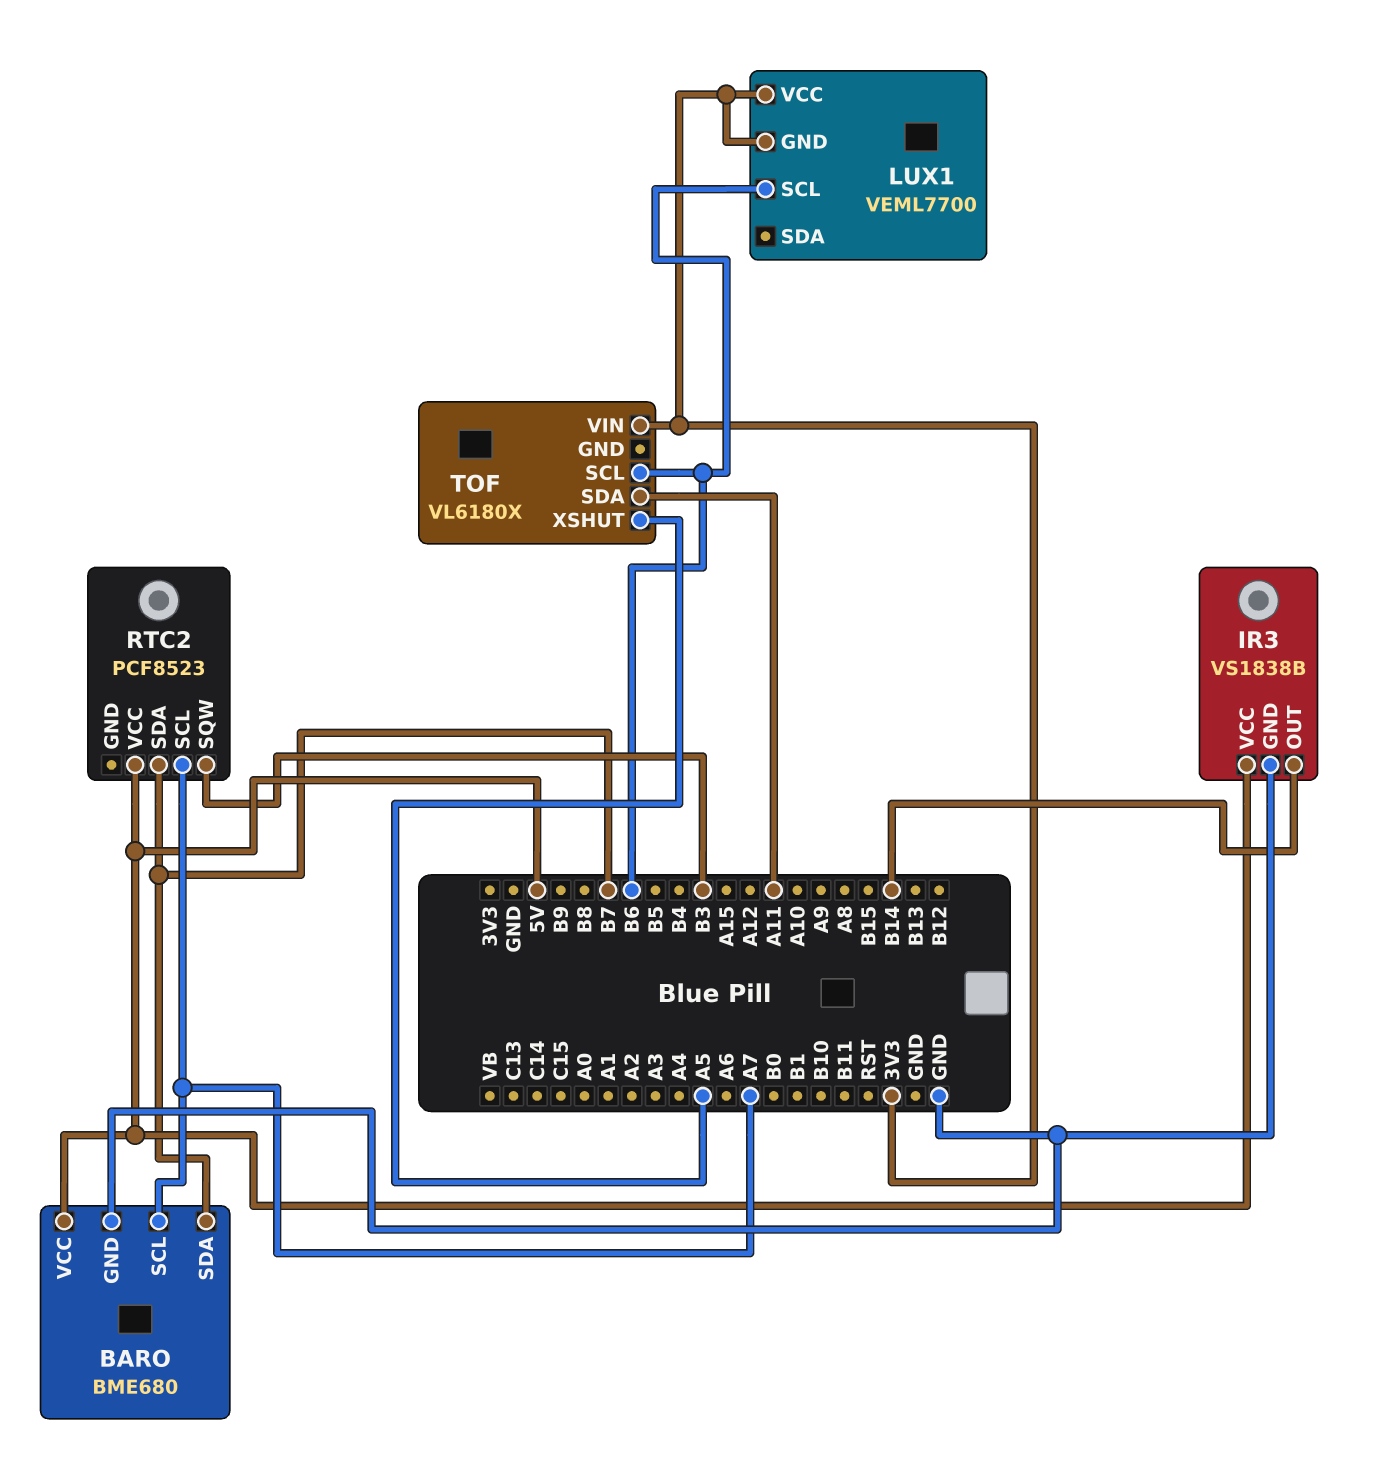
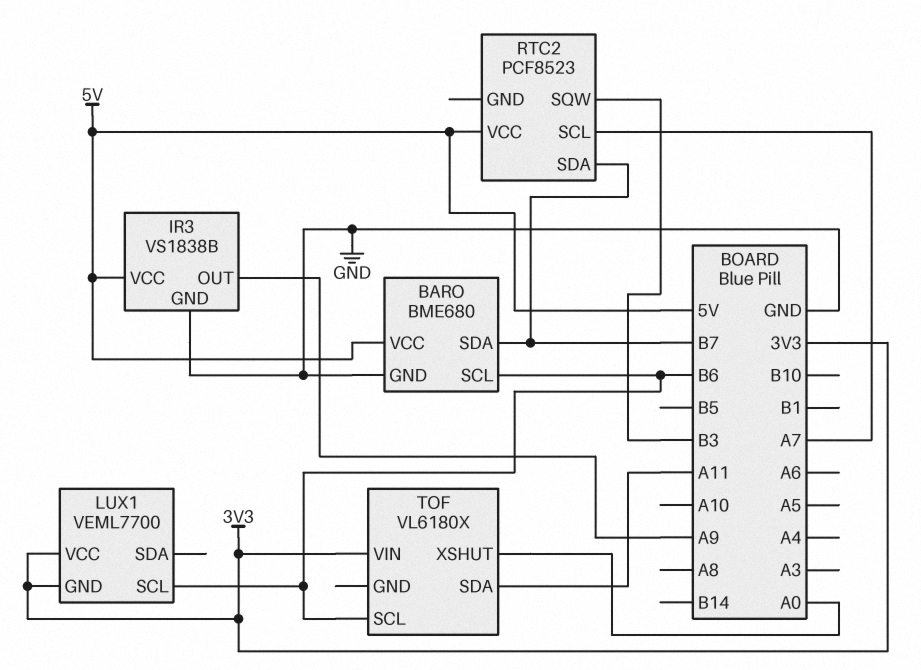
BARO pin SCL: A7 -> B6
IR3 pin OUT: B14 -> A9
TOF pin XSHUT: A5 -> A0

